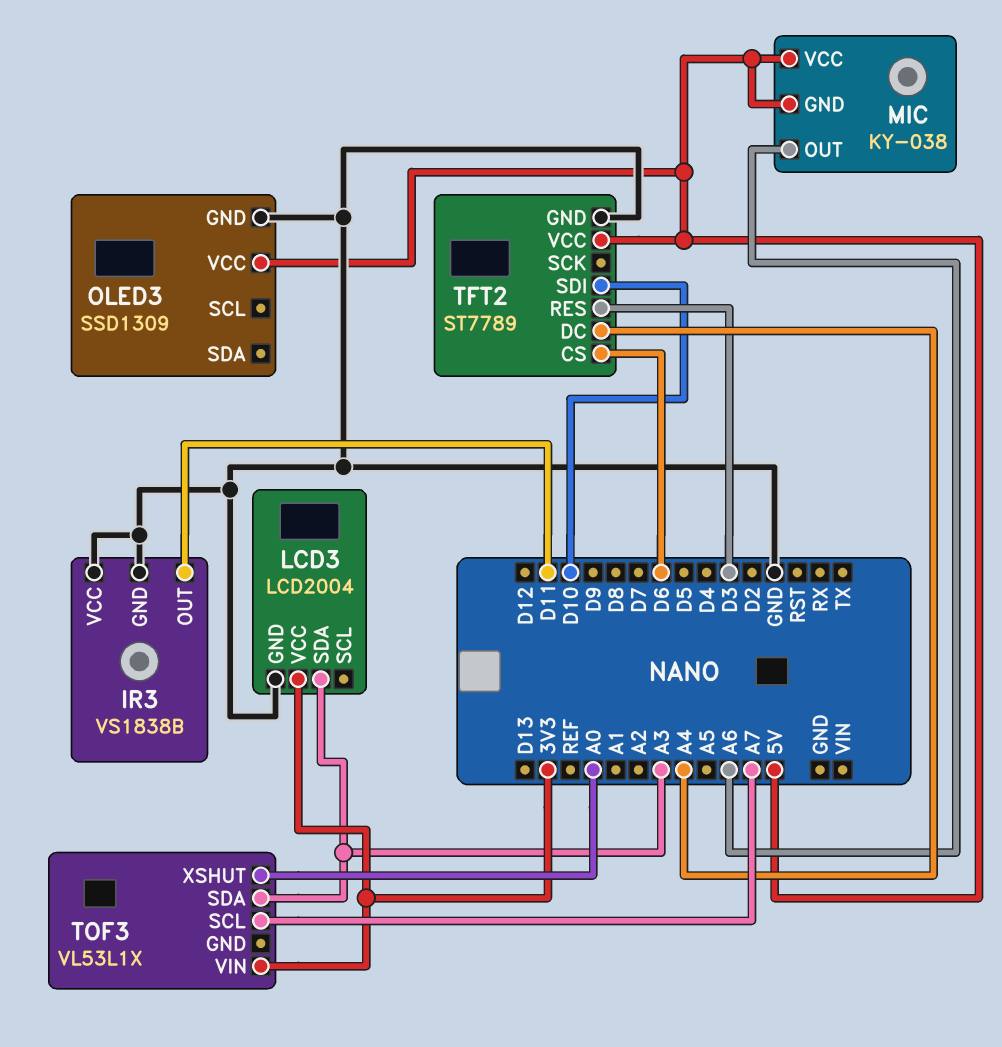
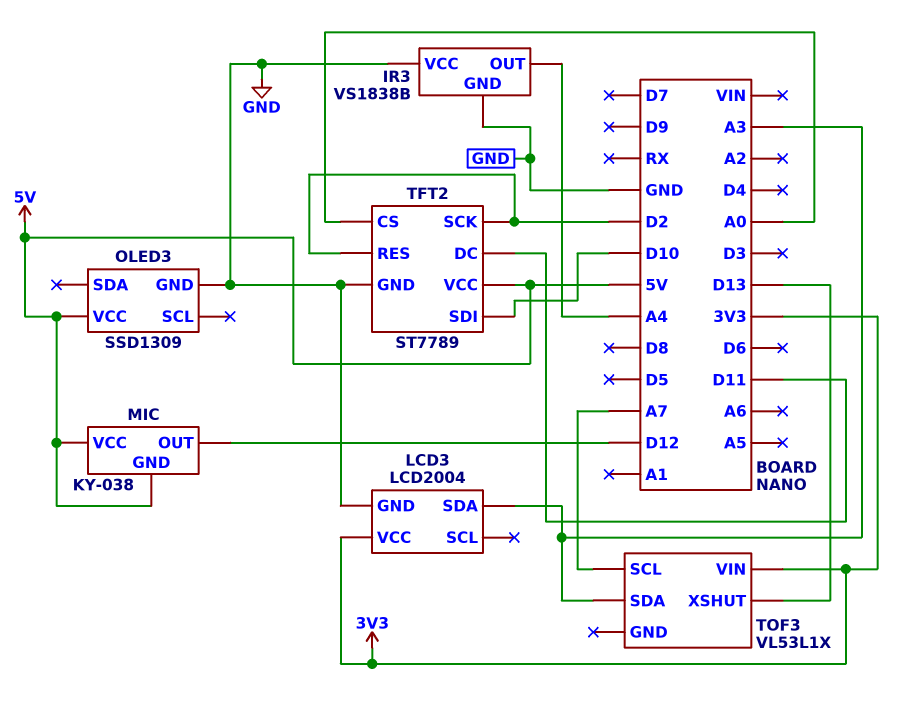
IR3 pin OUT: D11 -> A4
MIC pin OUT: A6 -> D12
TFT2 pin CS: D6 -> A0
TFT2 pin DC: A4 -> D11
TFT2 pin RES: D3 -> D2
TFT2 pin SCK: none -> D2
TOF3 pin XSHUT: A0 -> D13

